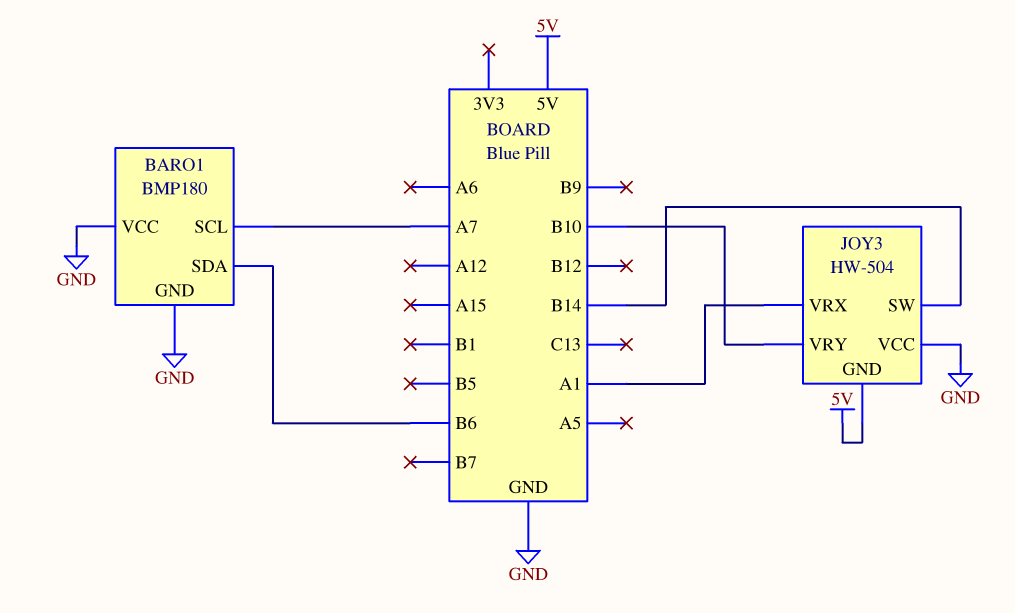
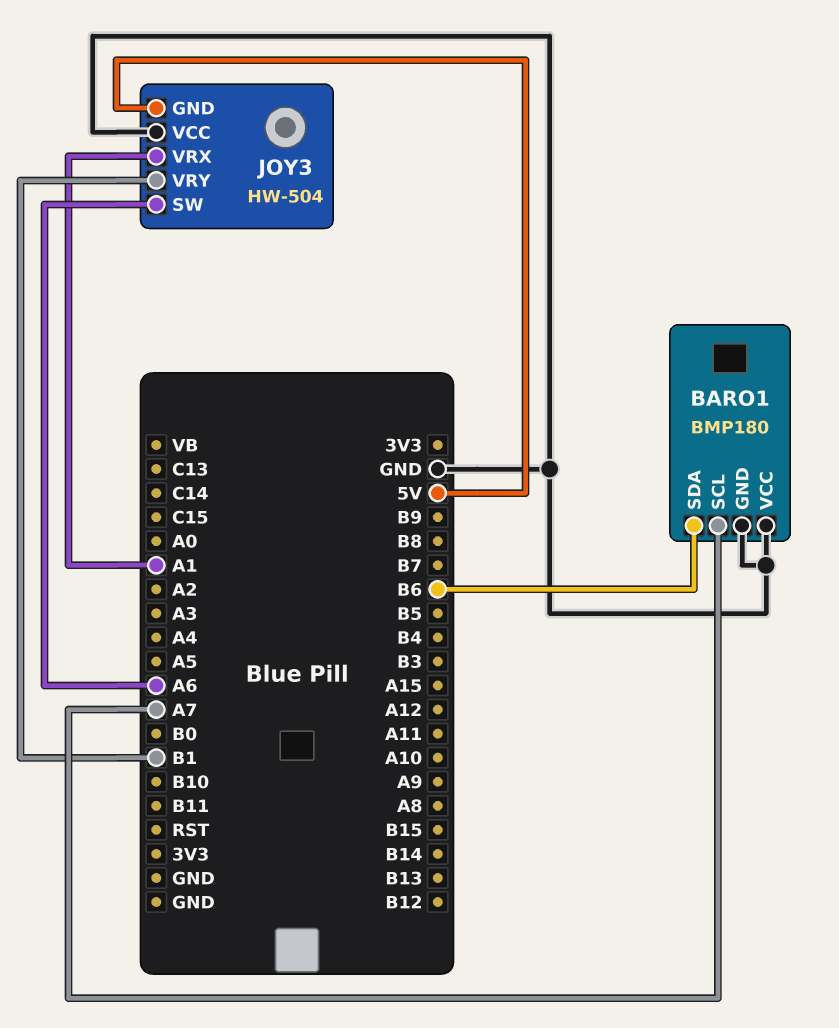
JOY3 pin SW: B14 -> A6
JOY3 pin VRY: B10 -> B1

